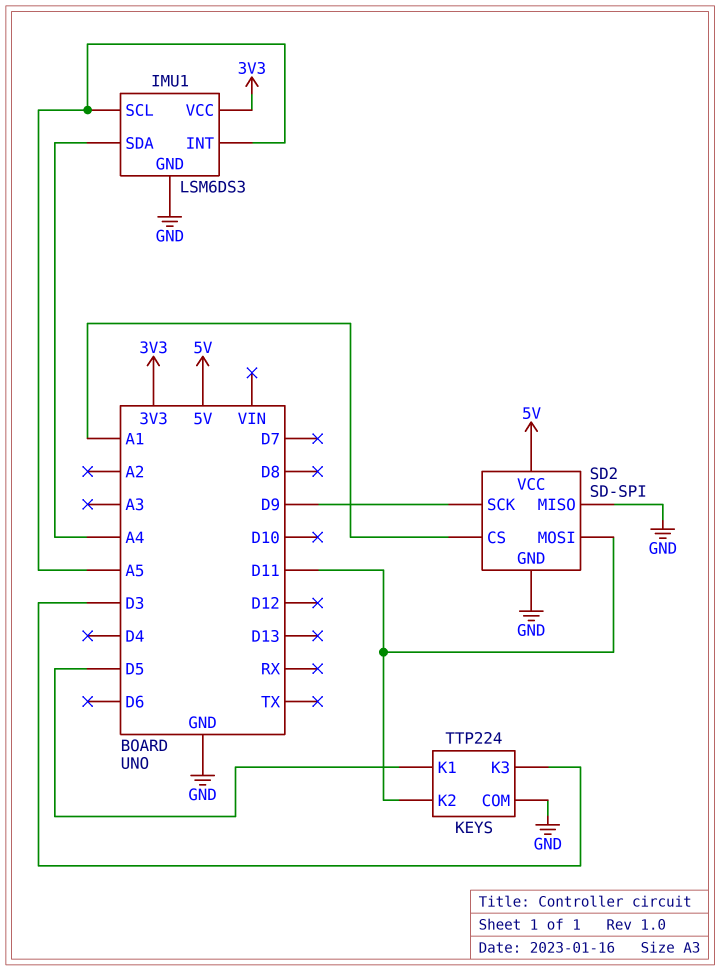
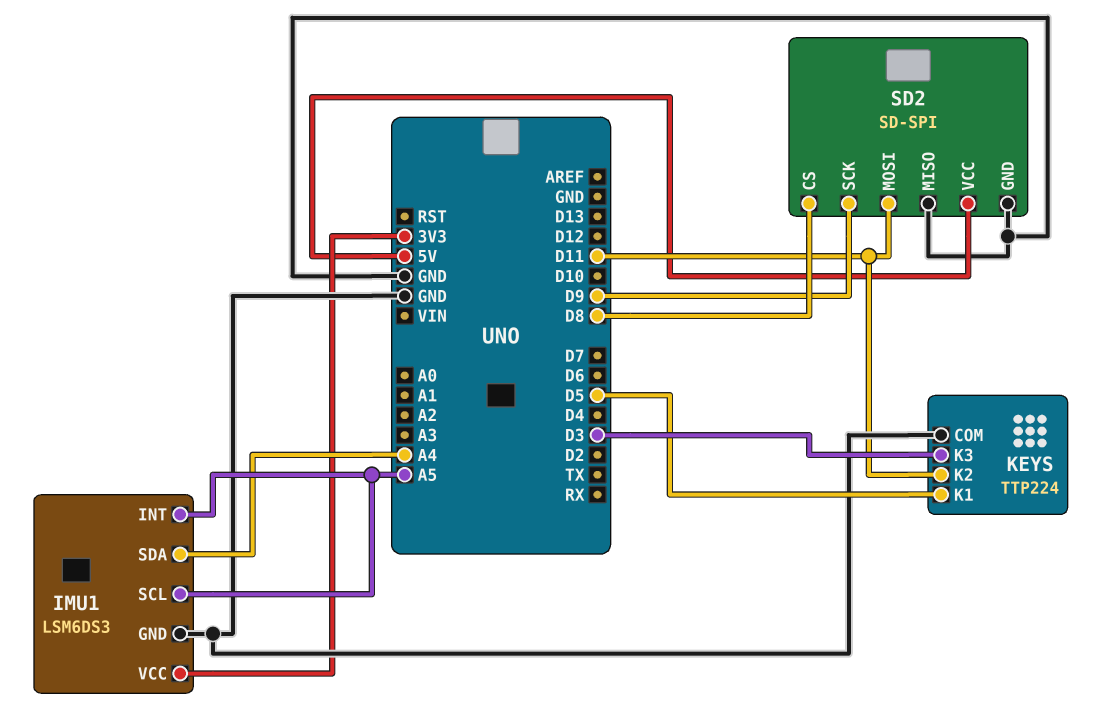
SD2 pin CS: A1 -> D8

